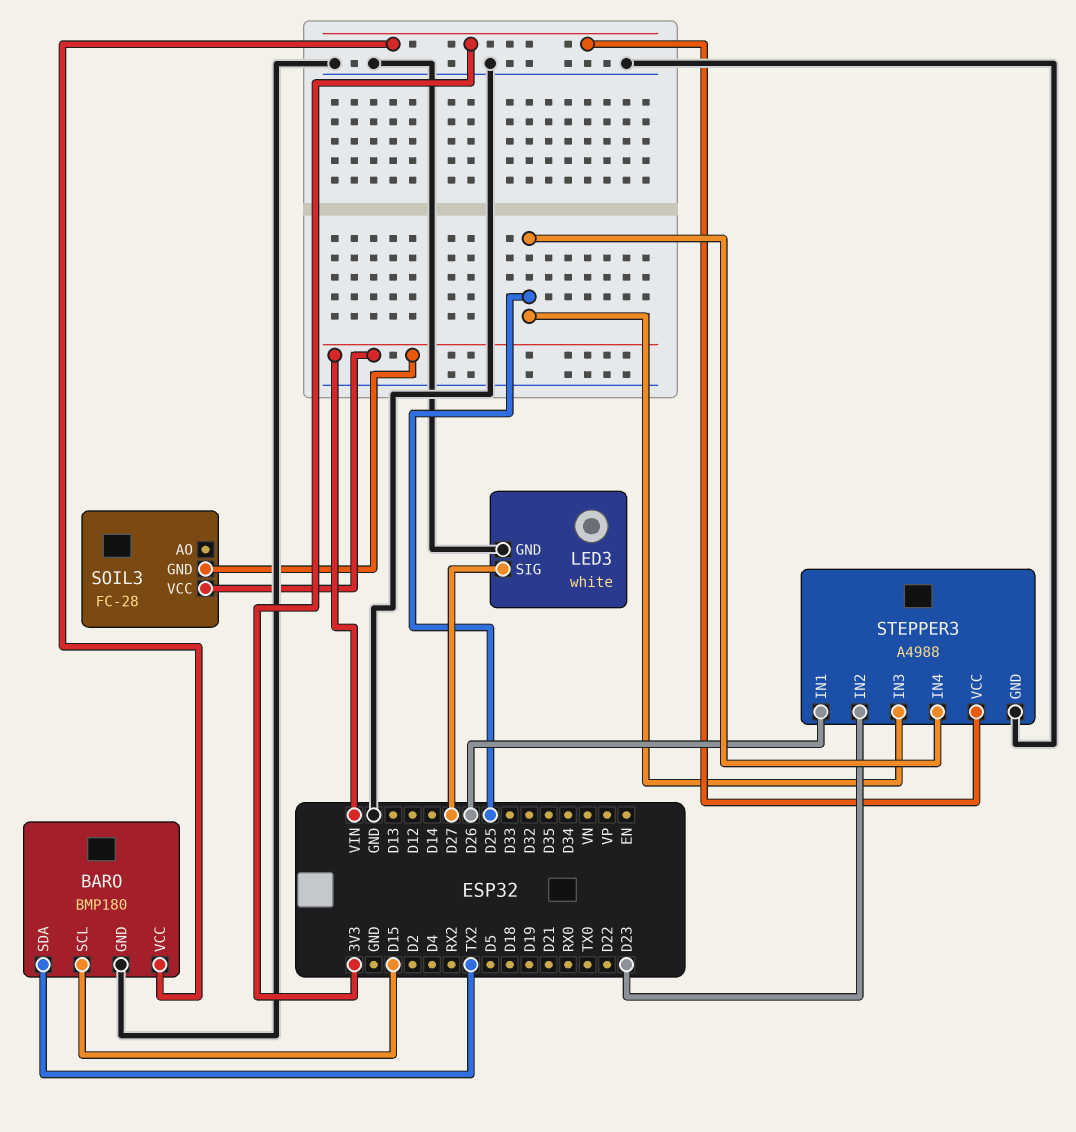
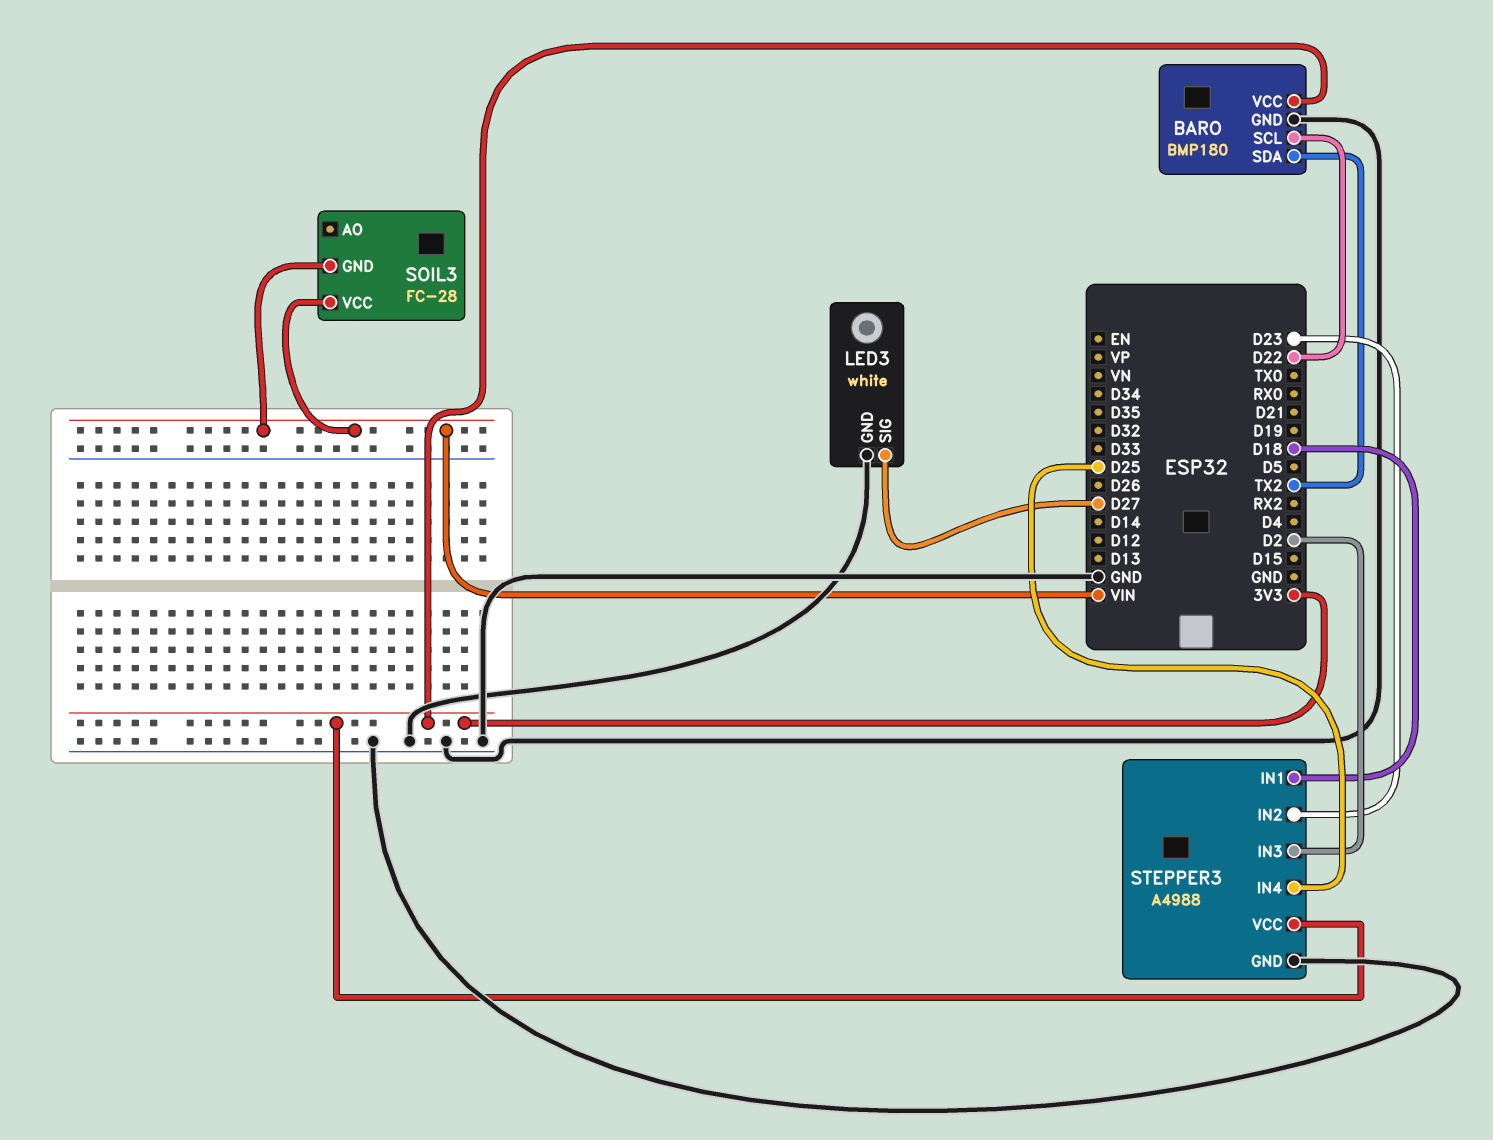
BARO pin SCL: D15 -> D22
STEPPER3 pin IN1: D26 -> D18
STEPPER3 pin IN3: D25 -> D2

